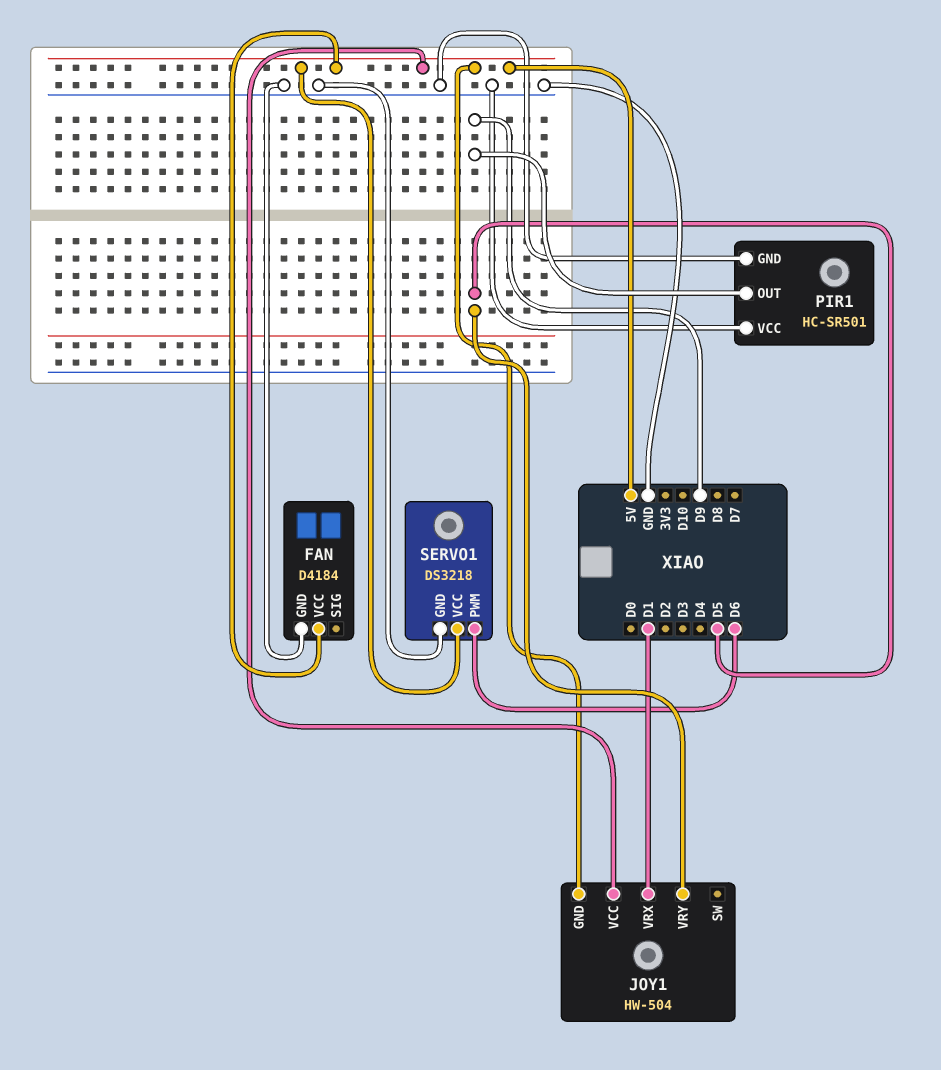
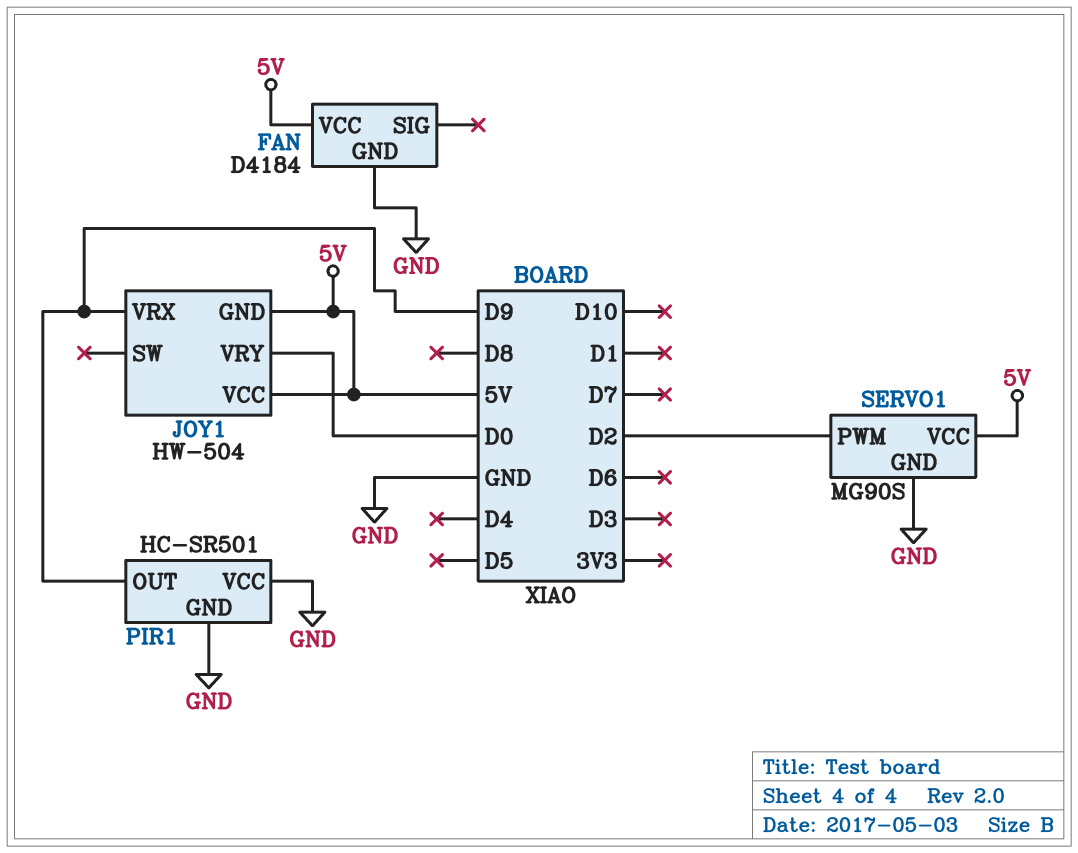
JOY1 pin VRX: D1 -> D9
JOY1 pin VRY: D5 -> D0
SERVO1: DS3218 -> MG90S
SERVO1 pin PWM: D6 -> D2

